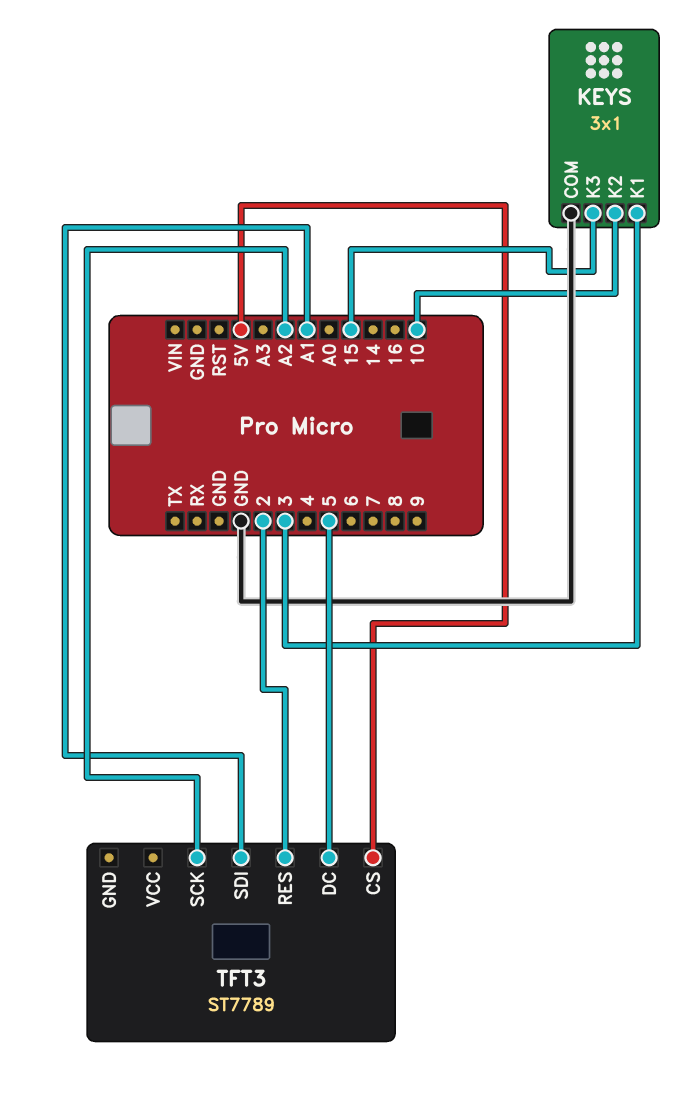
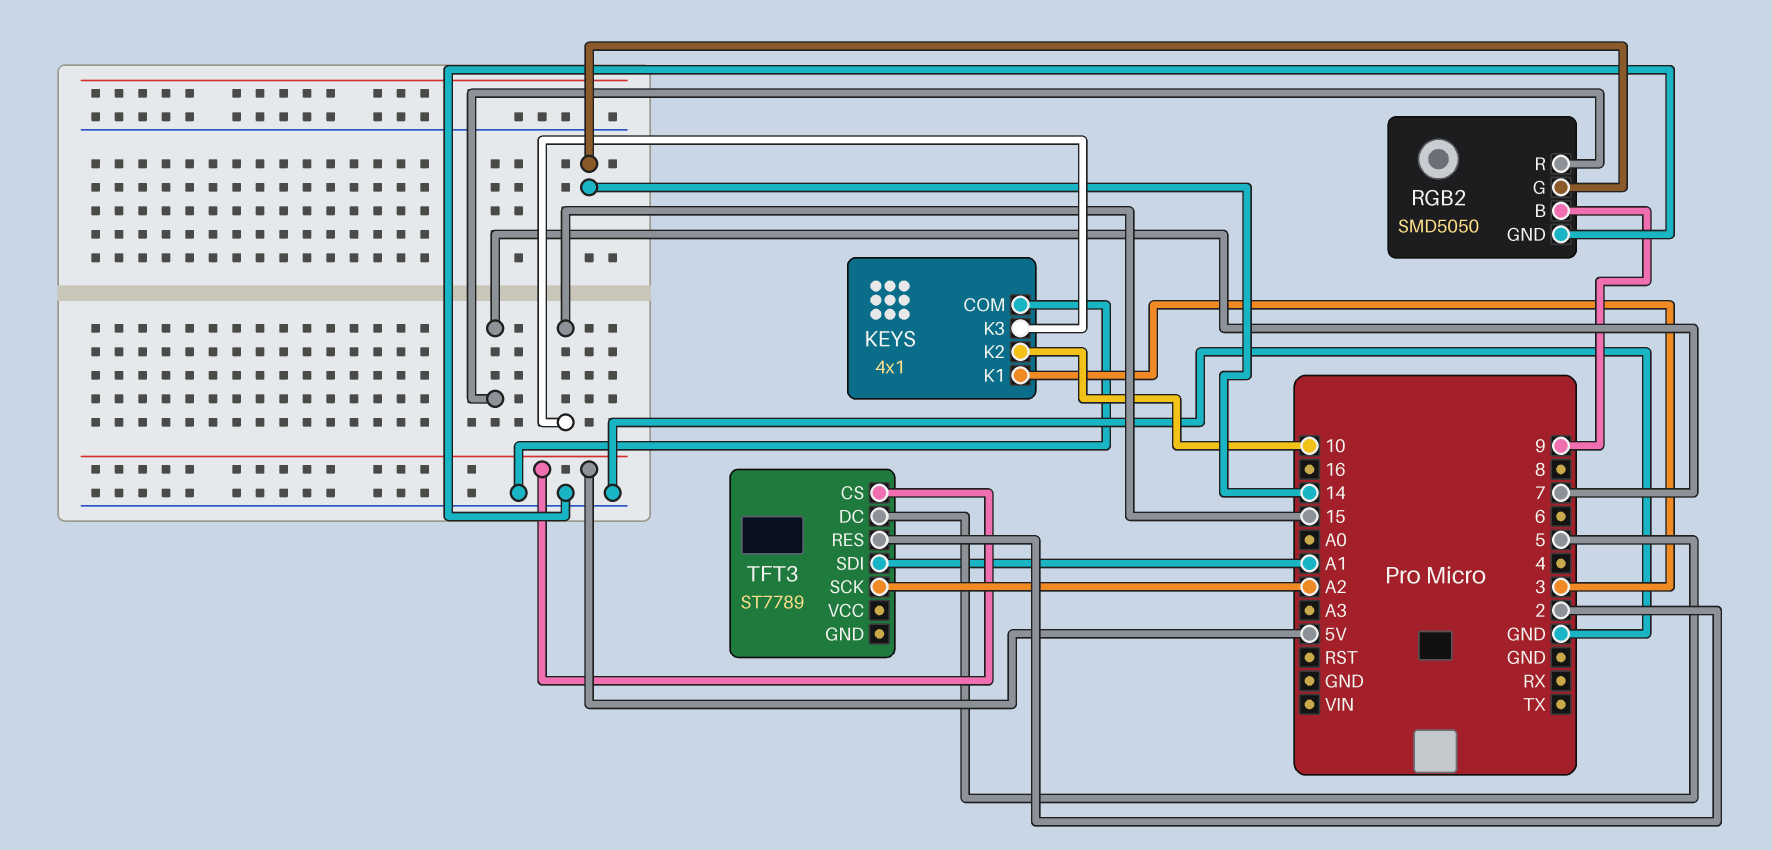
KEYS: 3x1 -> 4x1
RGB2: none -> SMD5050
RGB2 pin B: none -> 9
RGB2 pin G: none -> 14
RGB2 pin GND: none -> GND
RGB2 pin R: none -> 7

